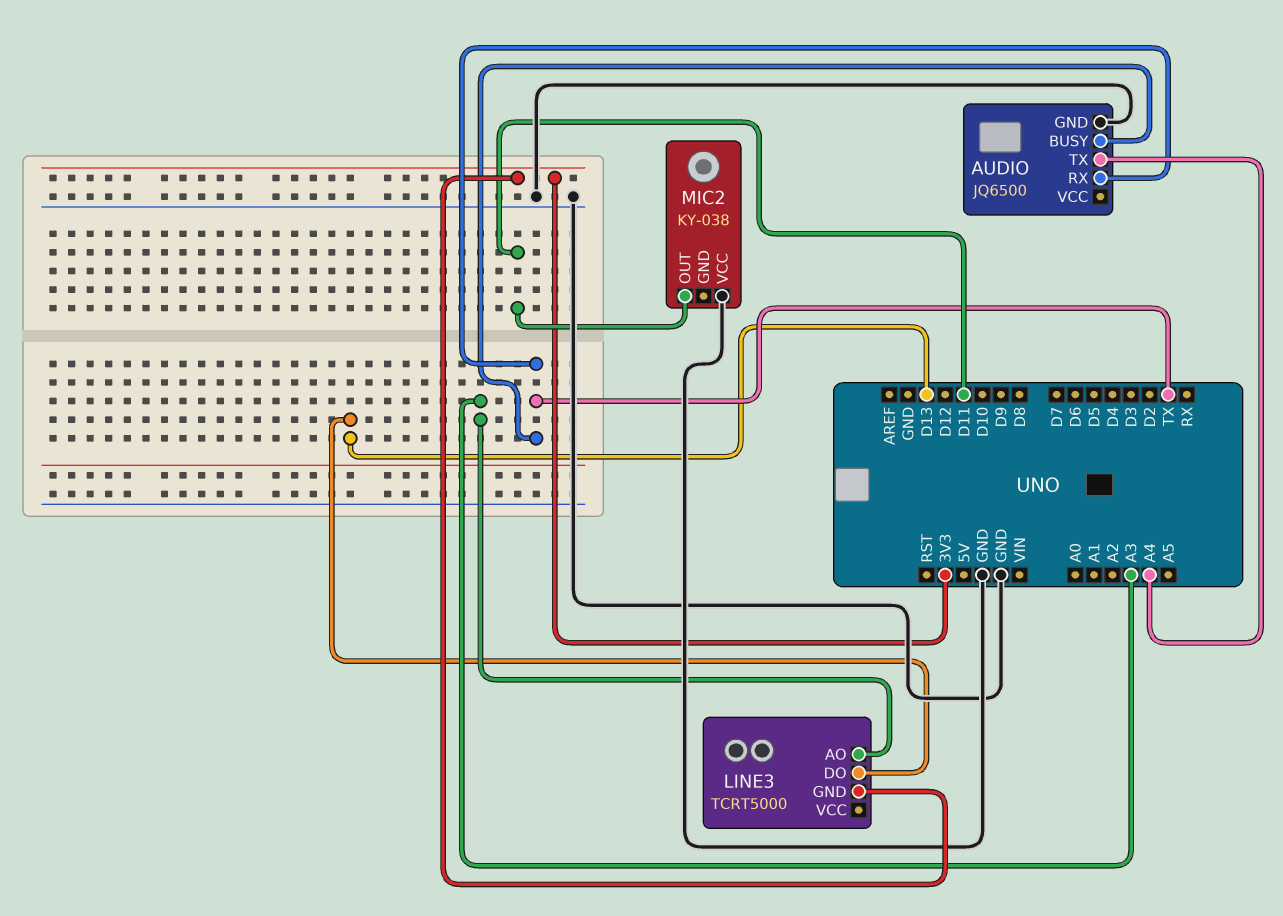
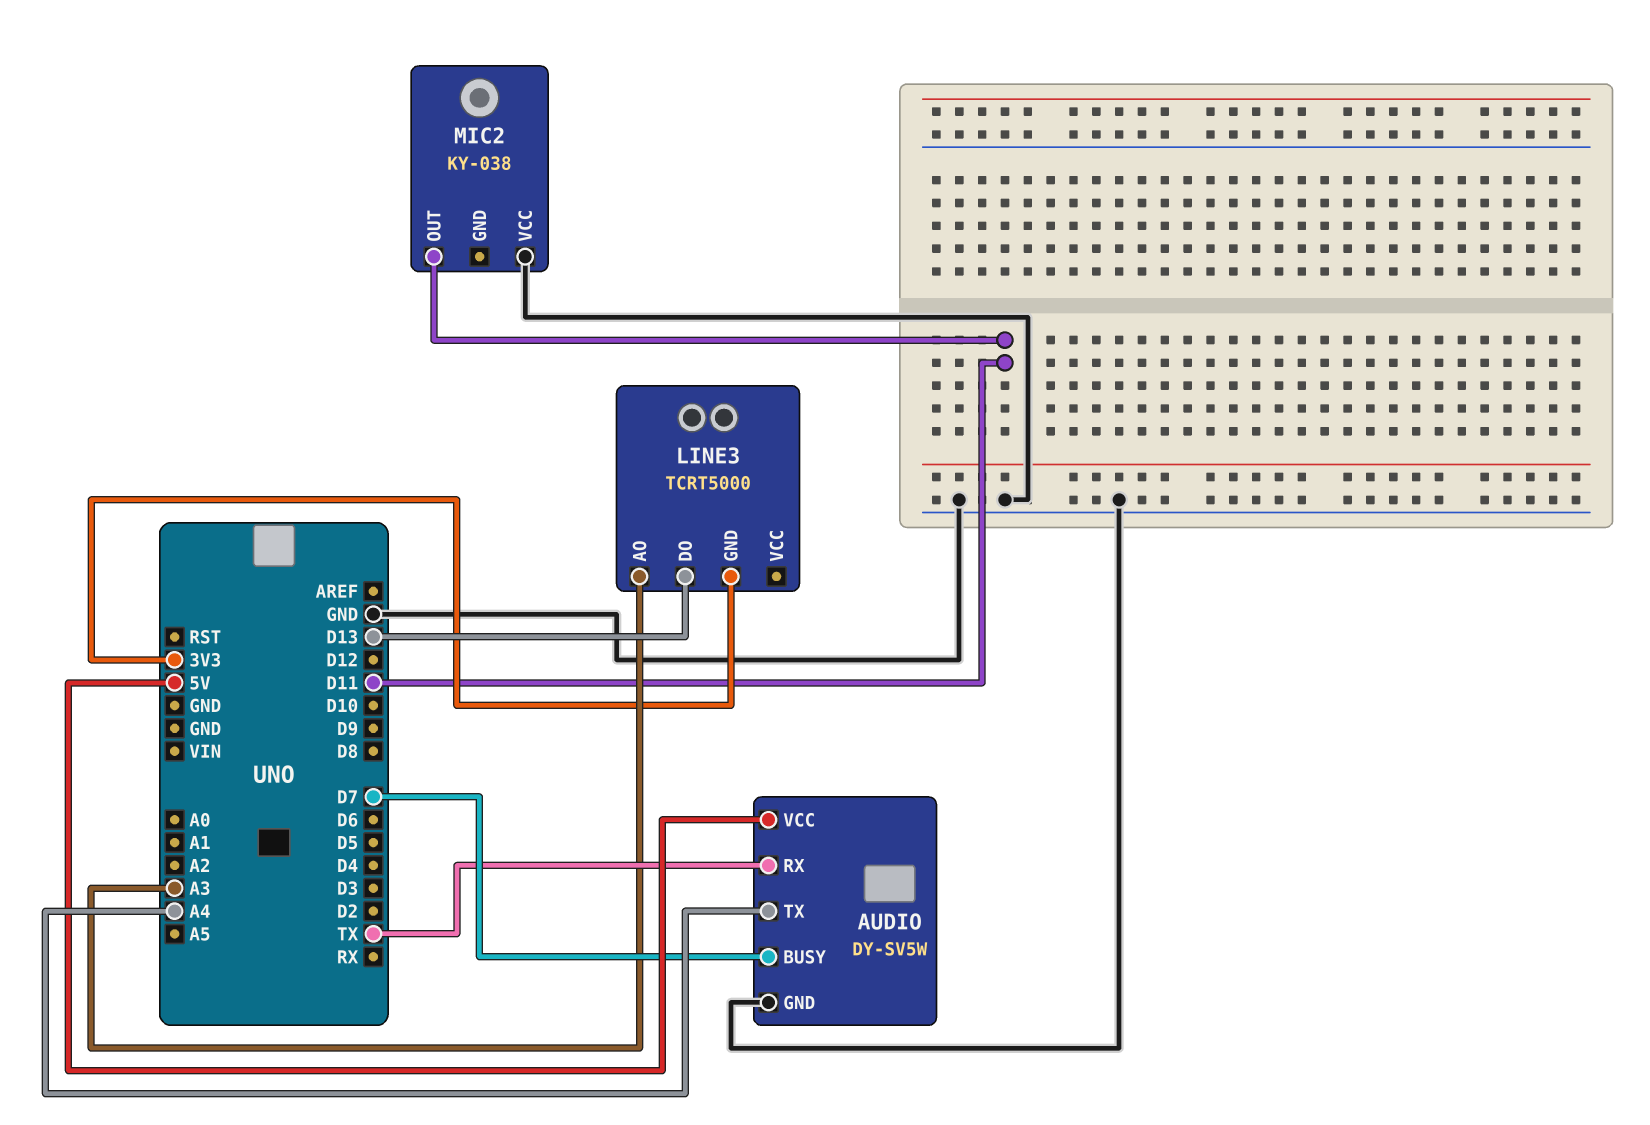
AUDIO: JQ6500 -> DY-SV5W
AUDIO pin BUSY: TX -> D7
AUDIO pin VCC: none -> 5V

